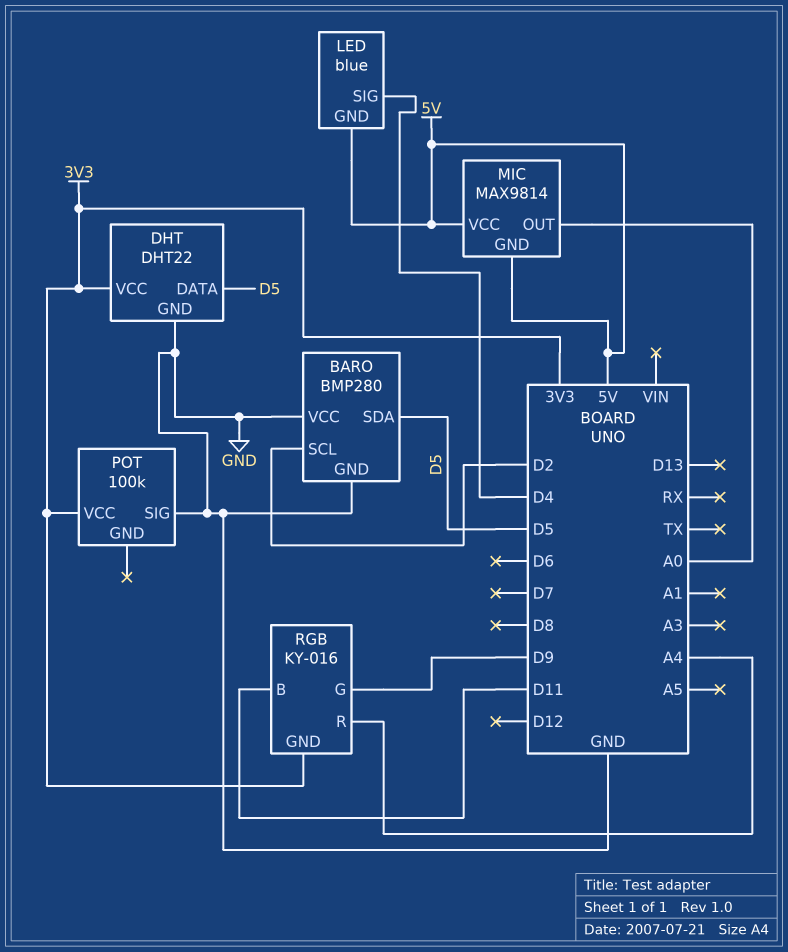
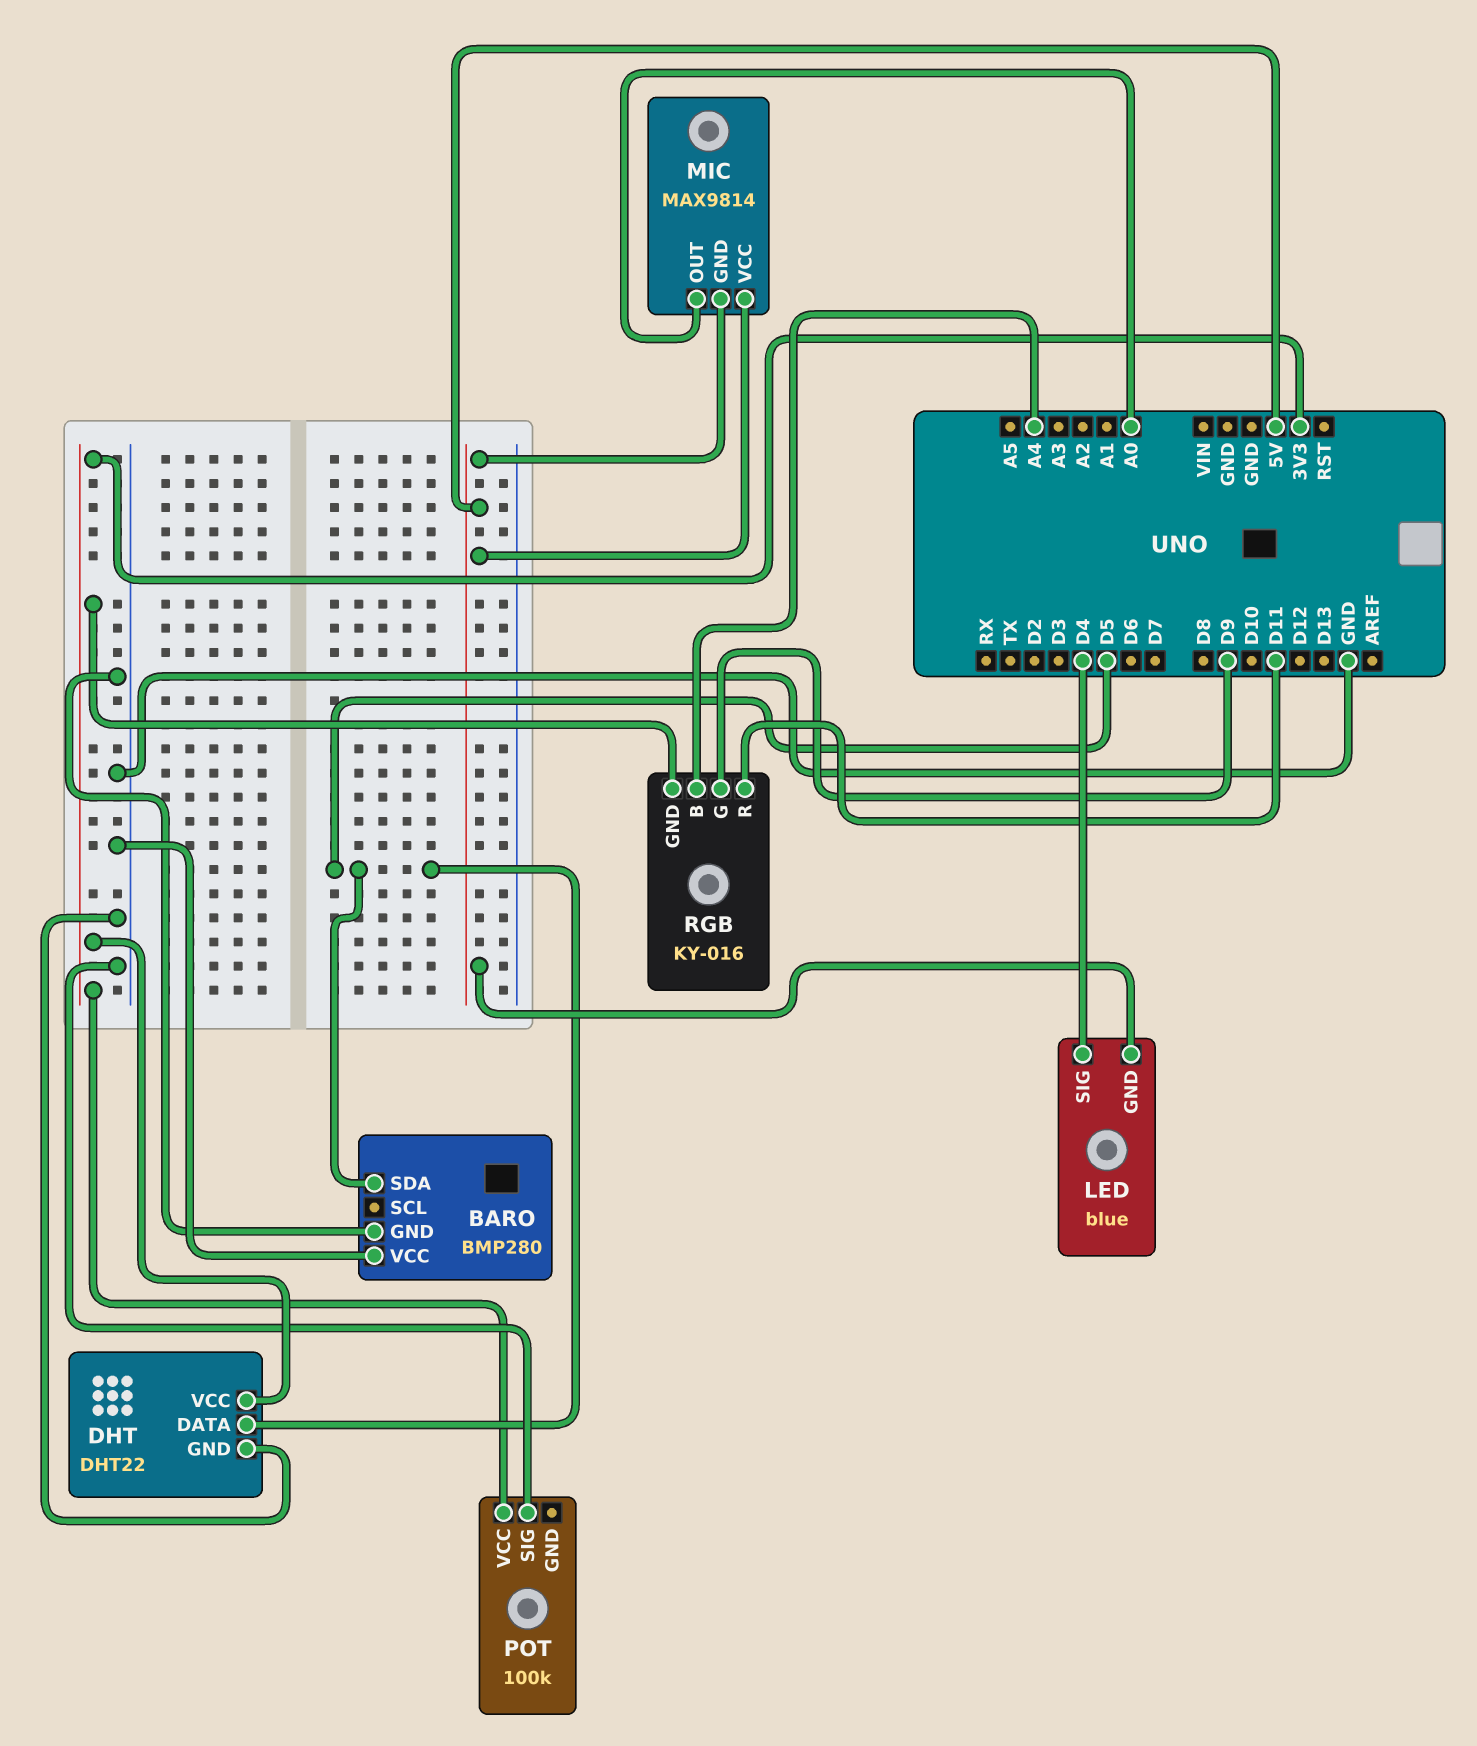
BARO pin SCL: D2 -> none
RGB pin B: D11 -> A4
RGB pin R: A4 -> D11

